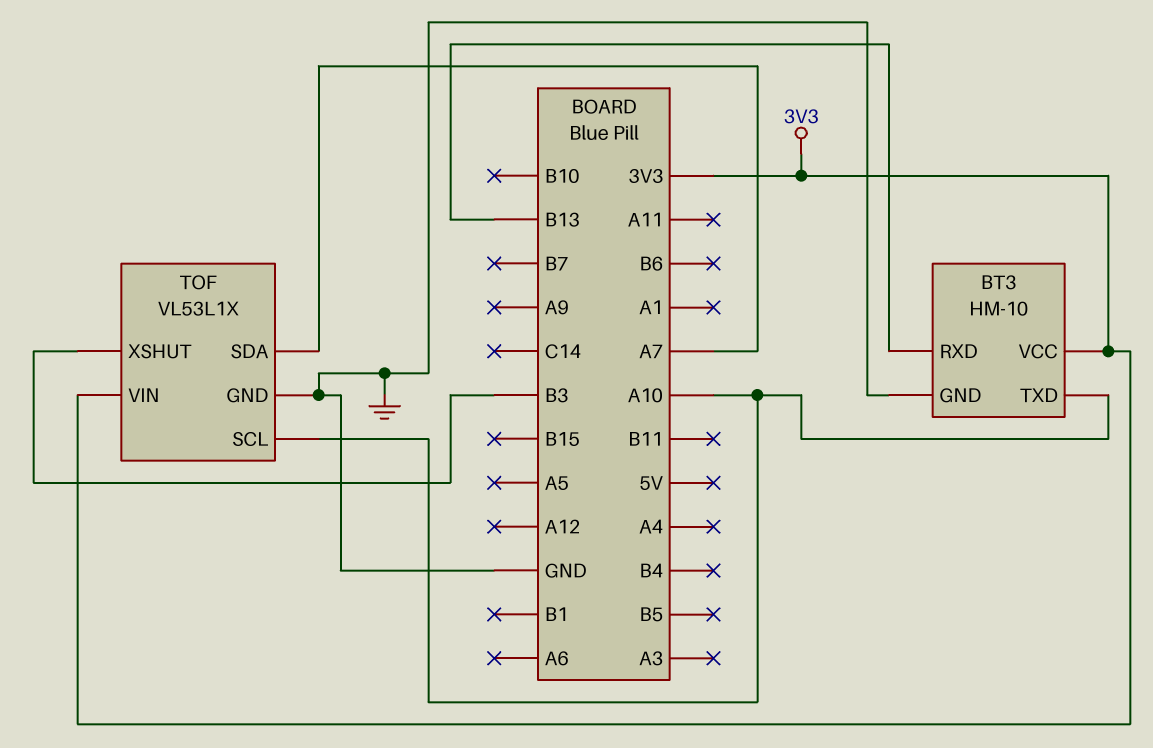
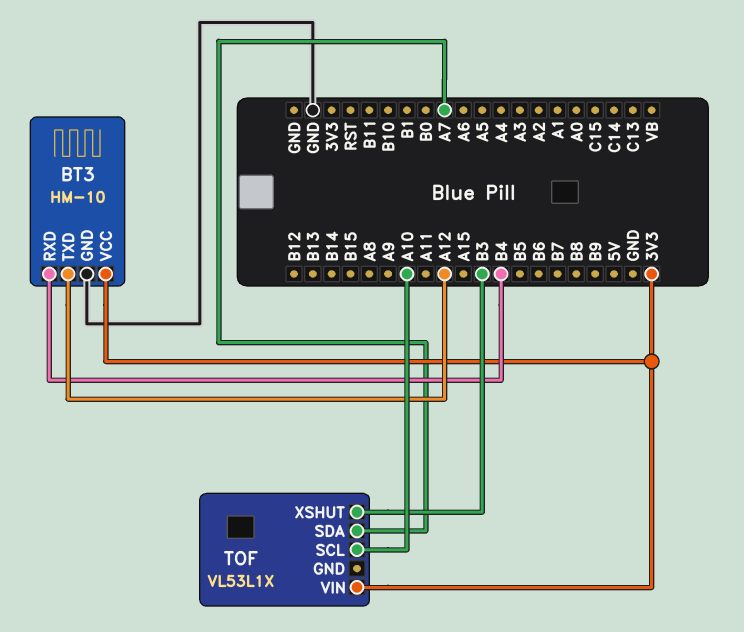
BT3 pin RXD: B13 -> B4
BT3 pin TXD: A10 -> A12
TOF pin GND: GND -> none

